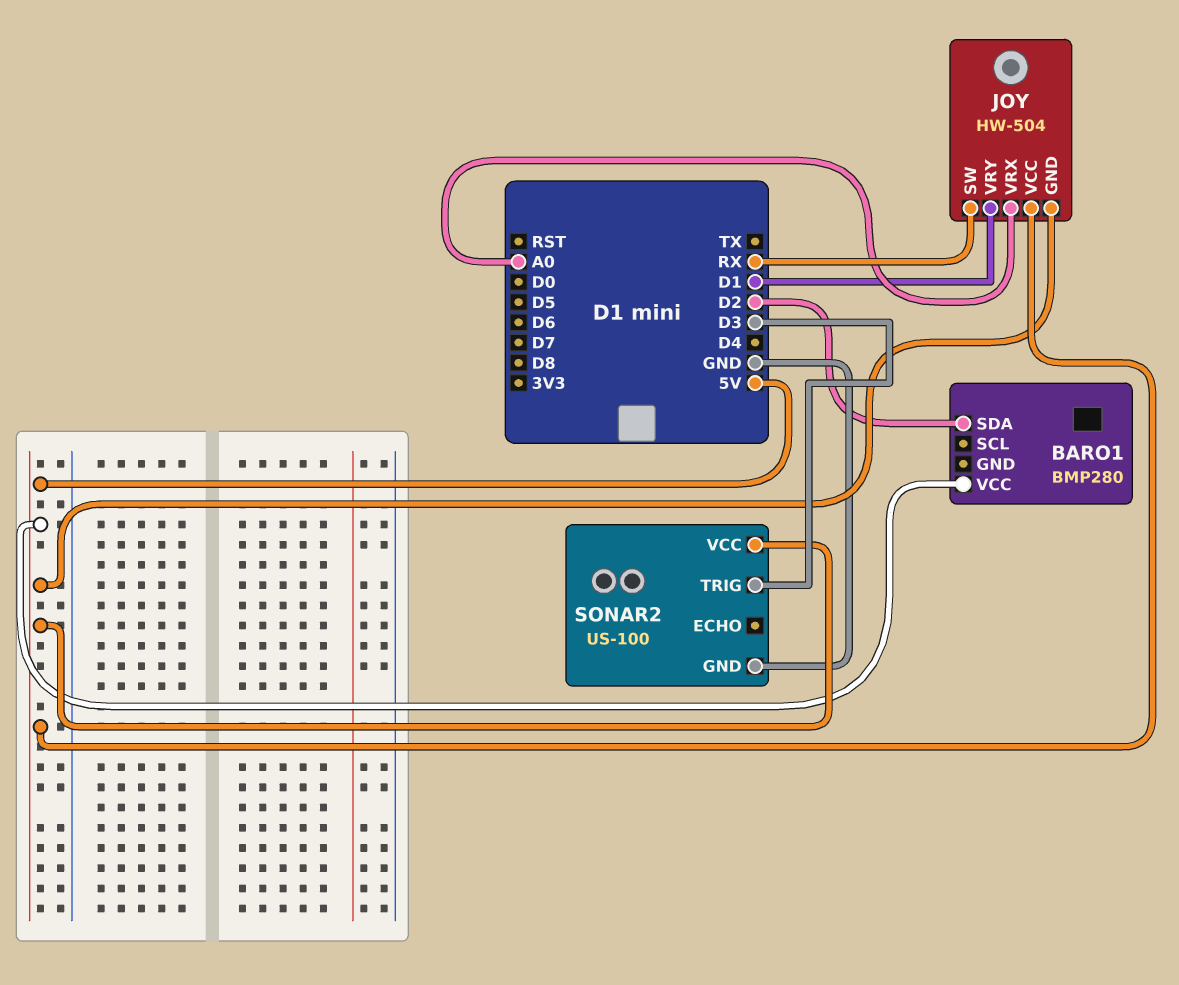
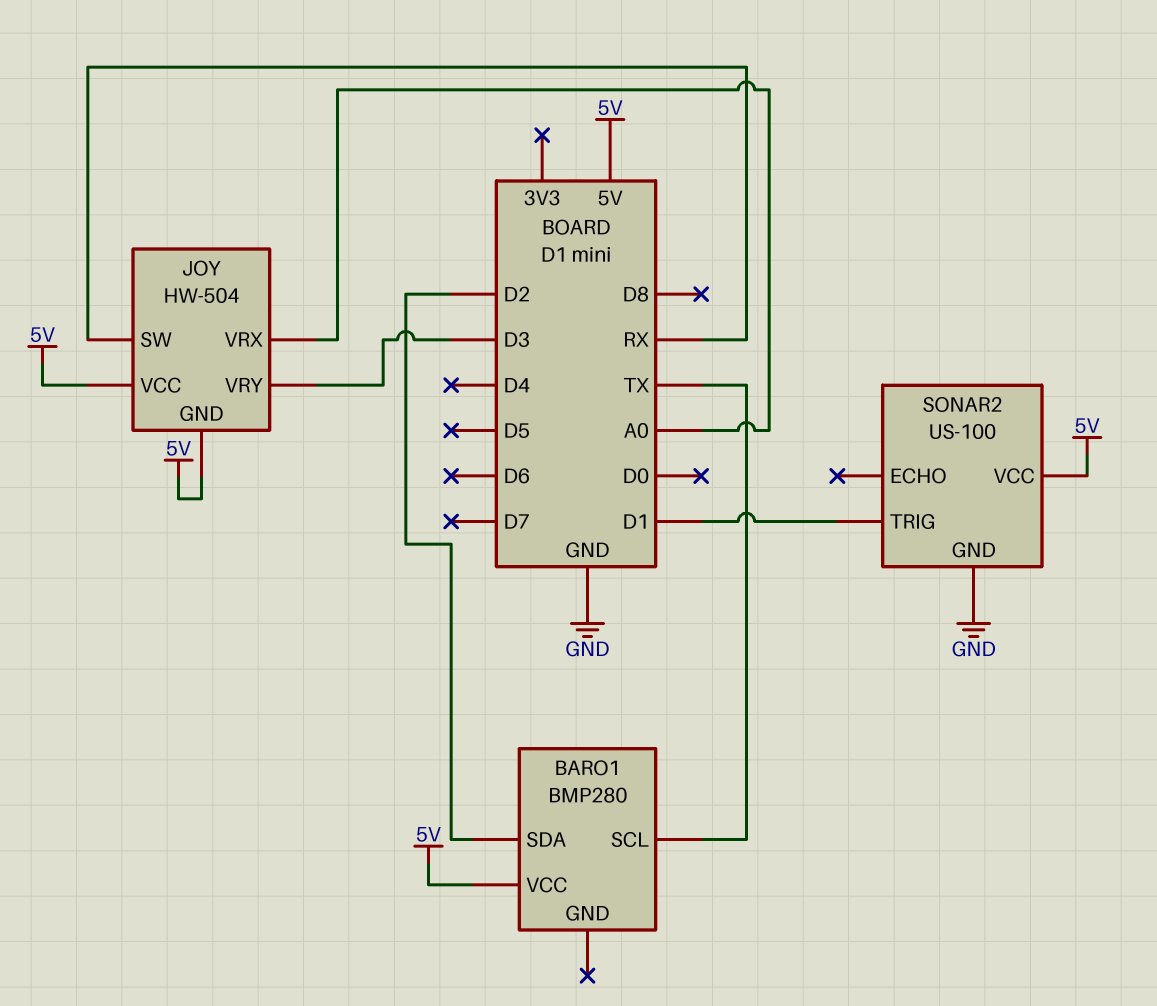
BARO1 pin SCL: none -> TX
JOY pin VRY: D1 -> D3
SONAR2 pin TRIG: D3 -> D1

